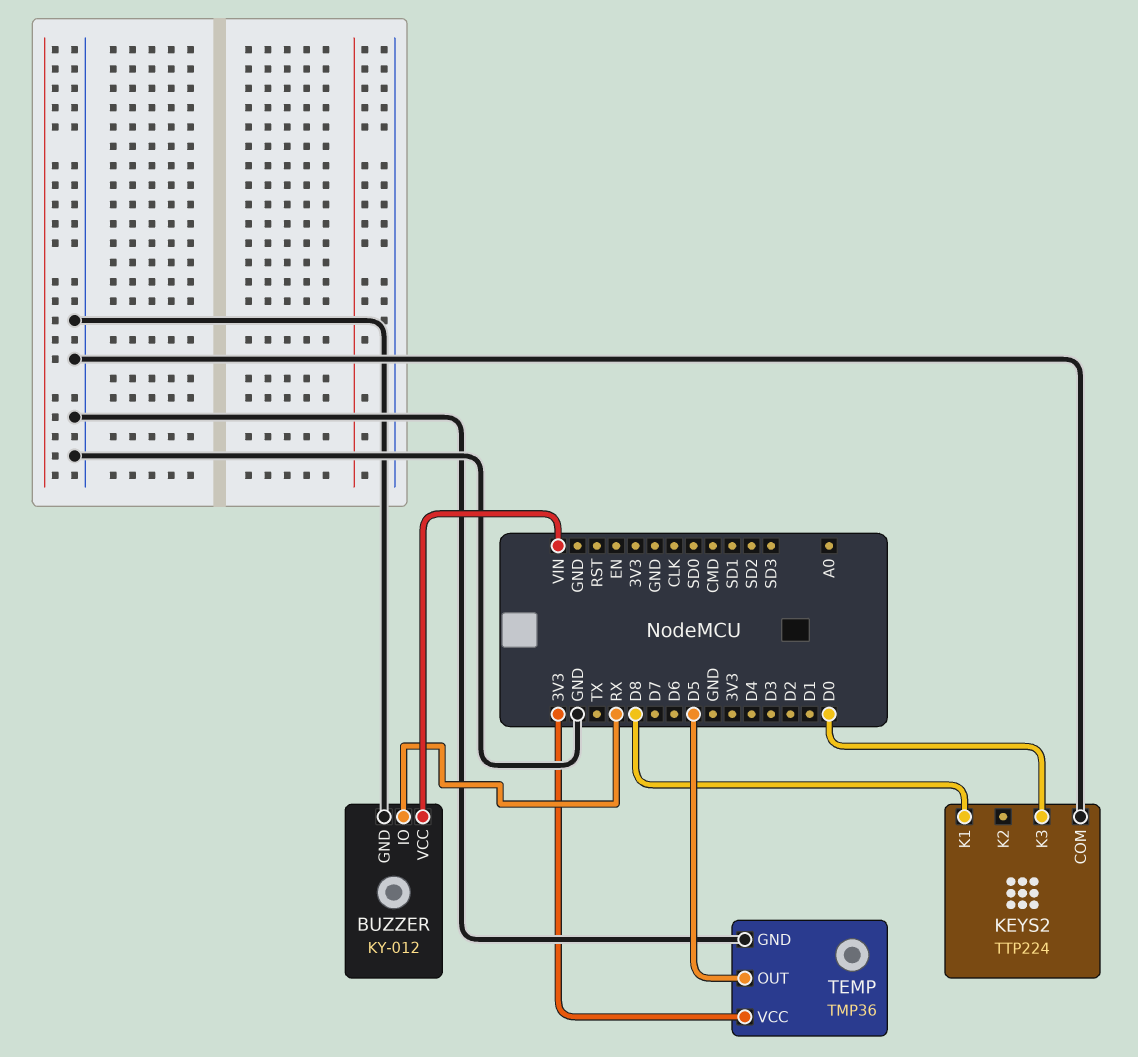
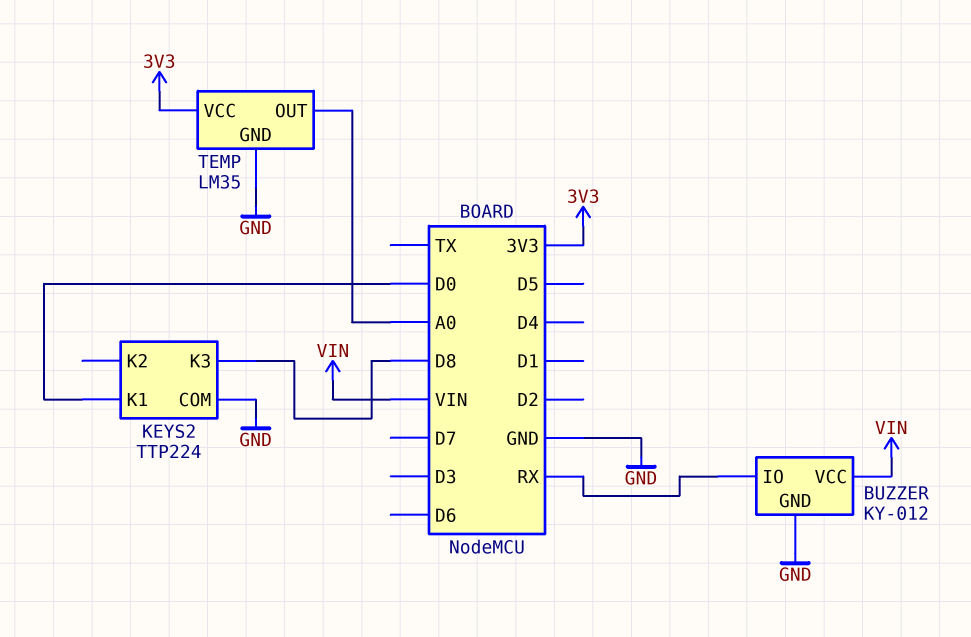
KEYS2 pin K1: D8 -> D0
KEYS2 pin K3: D0 -> D8
TEMP: TMP36 -> LM35
TEMP pin OUT: D5 -> A0

